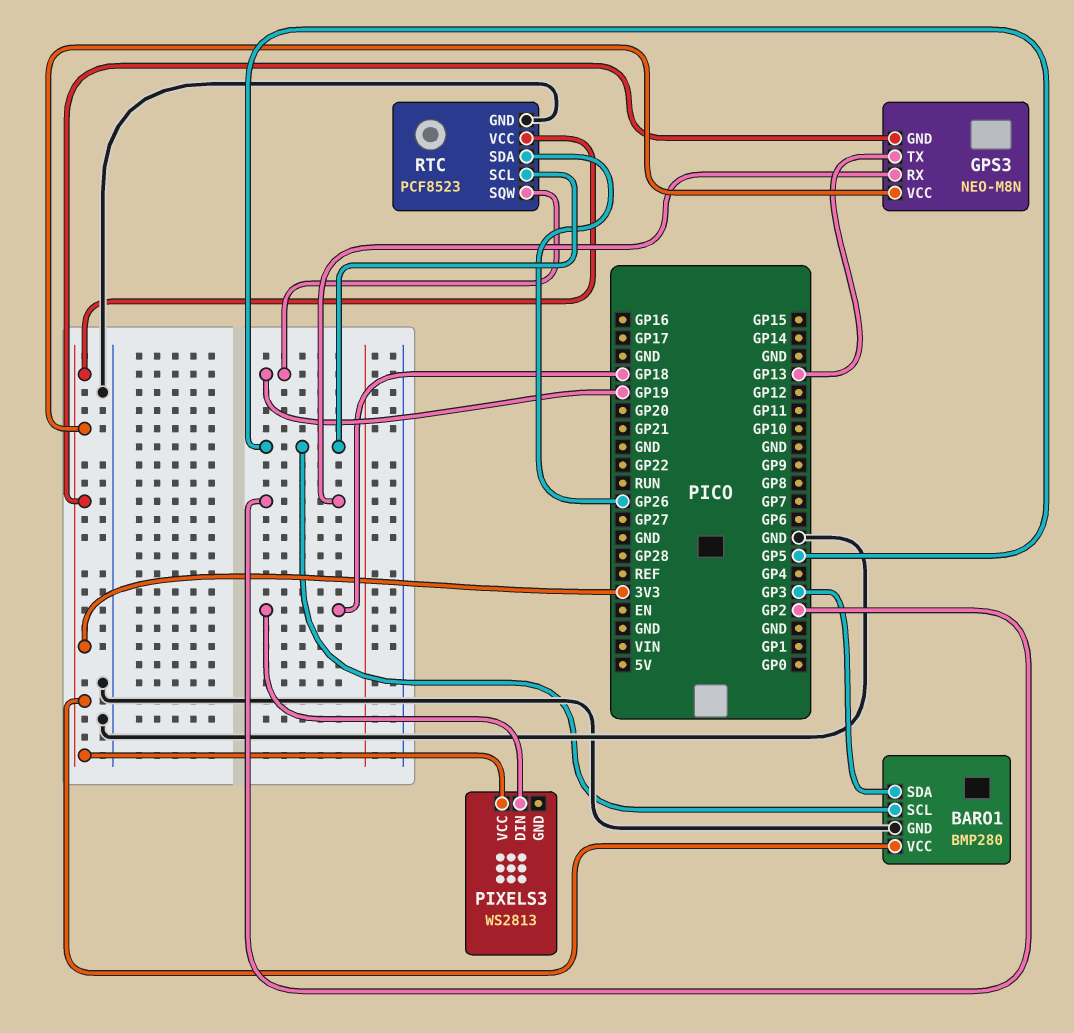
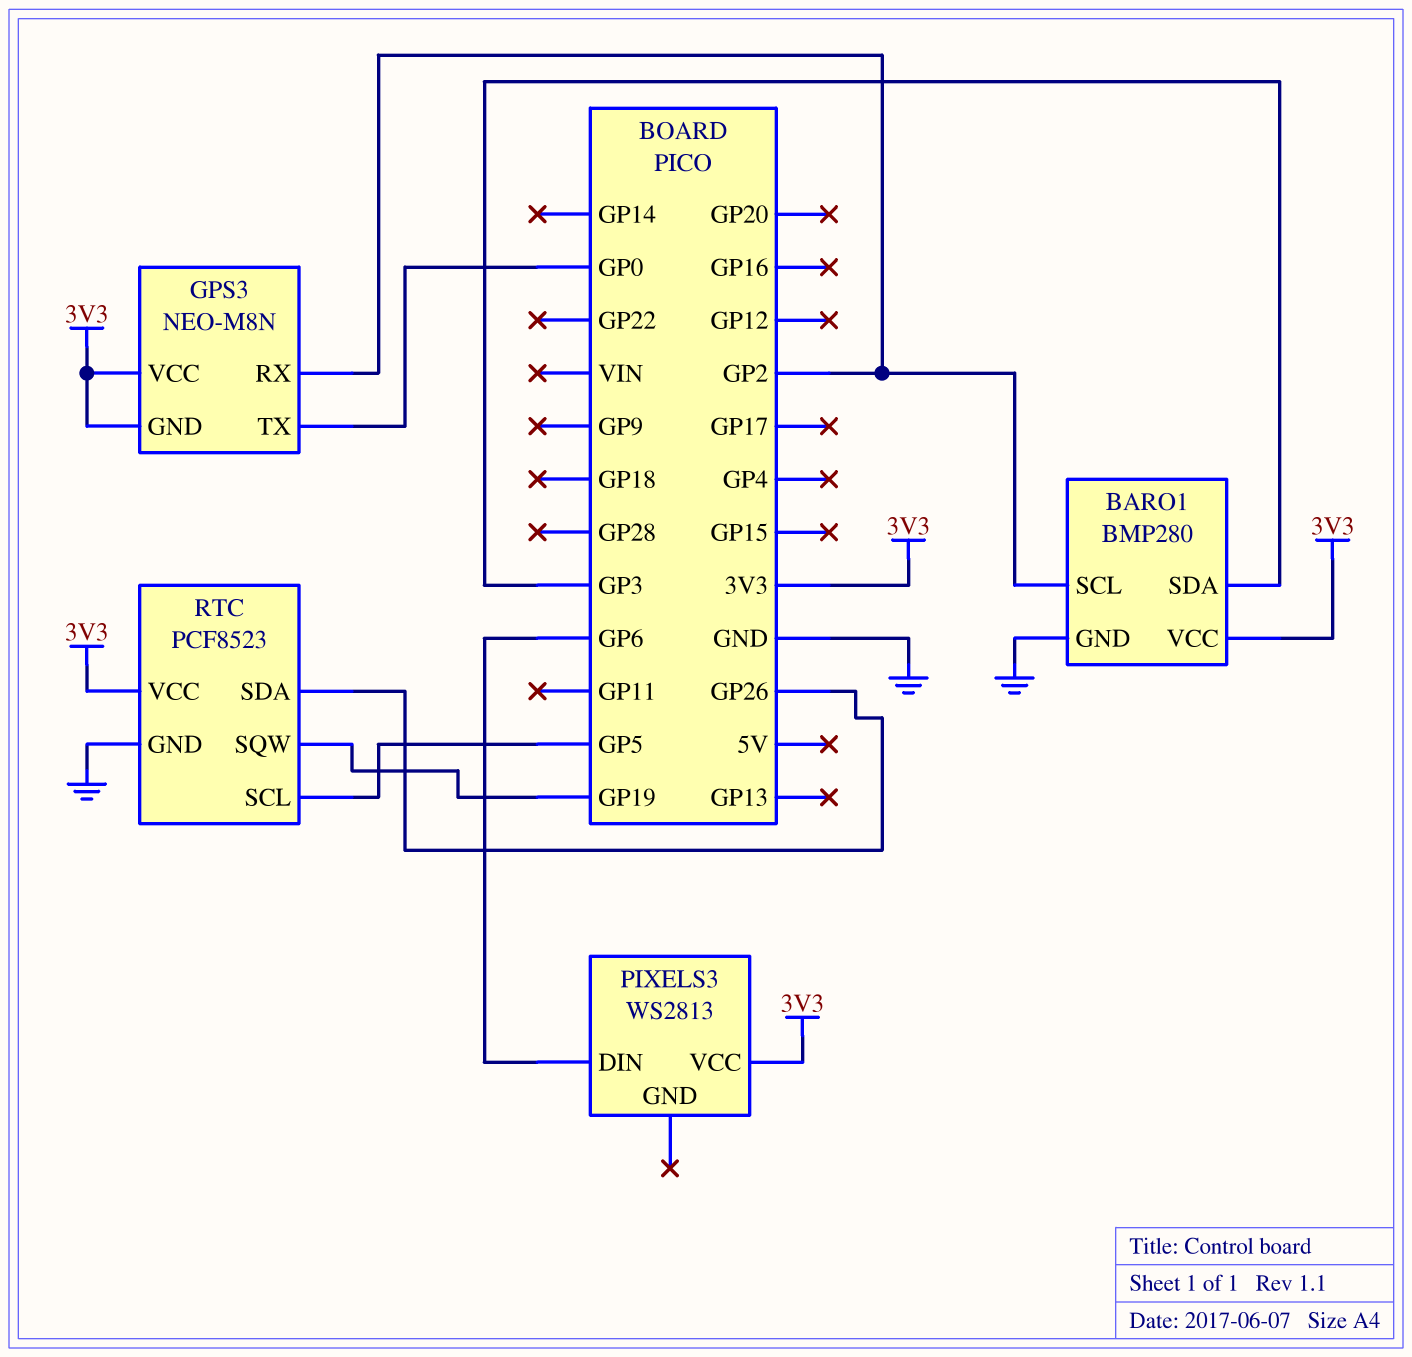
BARO1 pin SCL: GP5 -> GP2
GPS3 pin TX: GP13 -> GP0
PIXELS3 pin DIN: GP18 -> GP6

